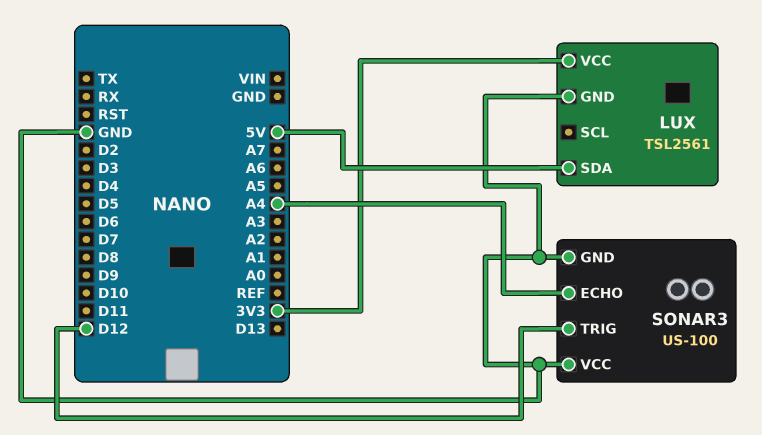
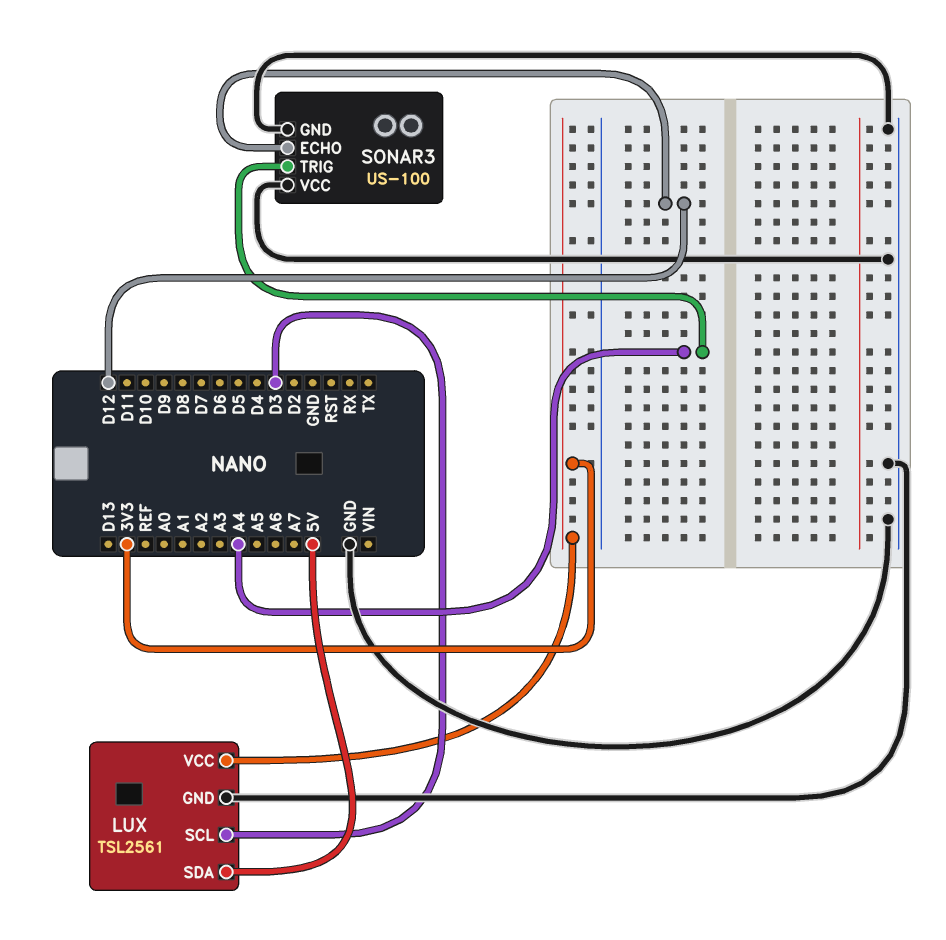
LUX pin SCL: none -> D3
SONAR3 pin ECHO: A4 -> D12
SONAR3 pin TRIG: D12 -> A4

